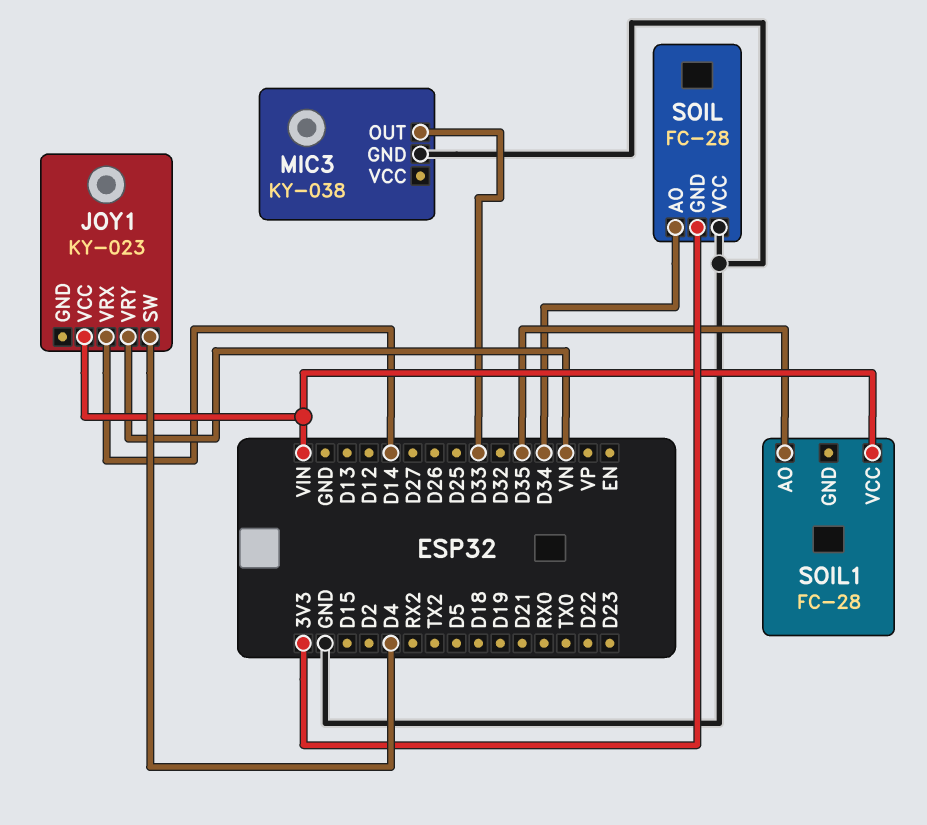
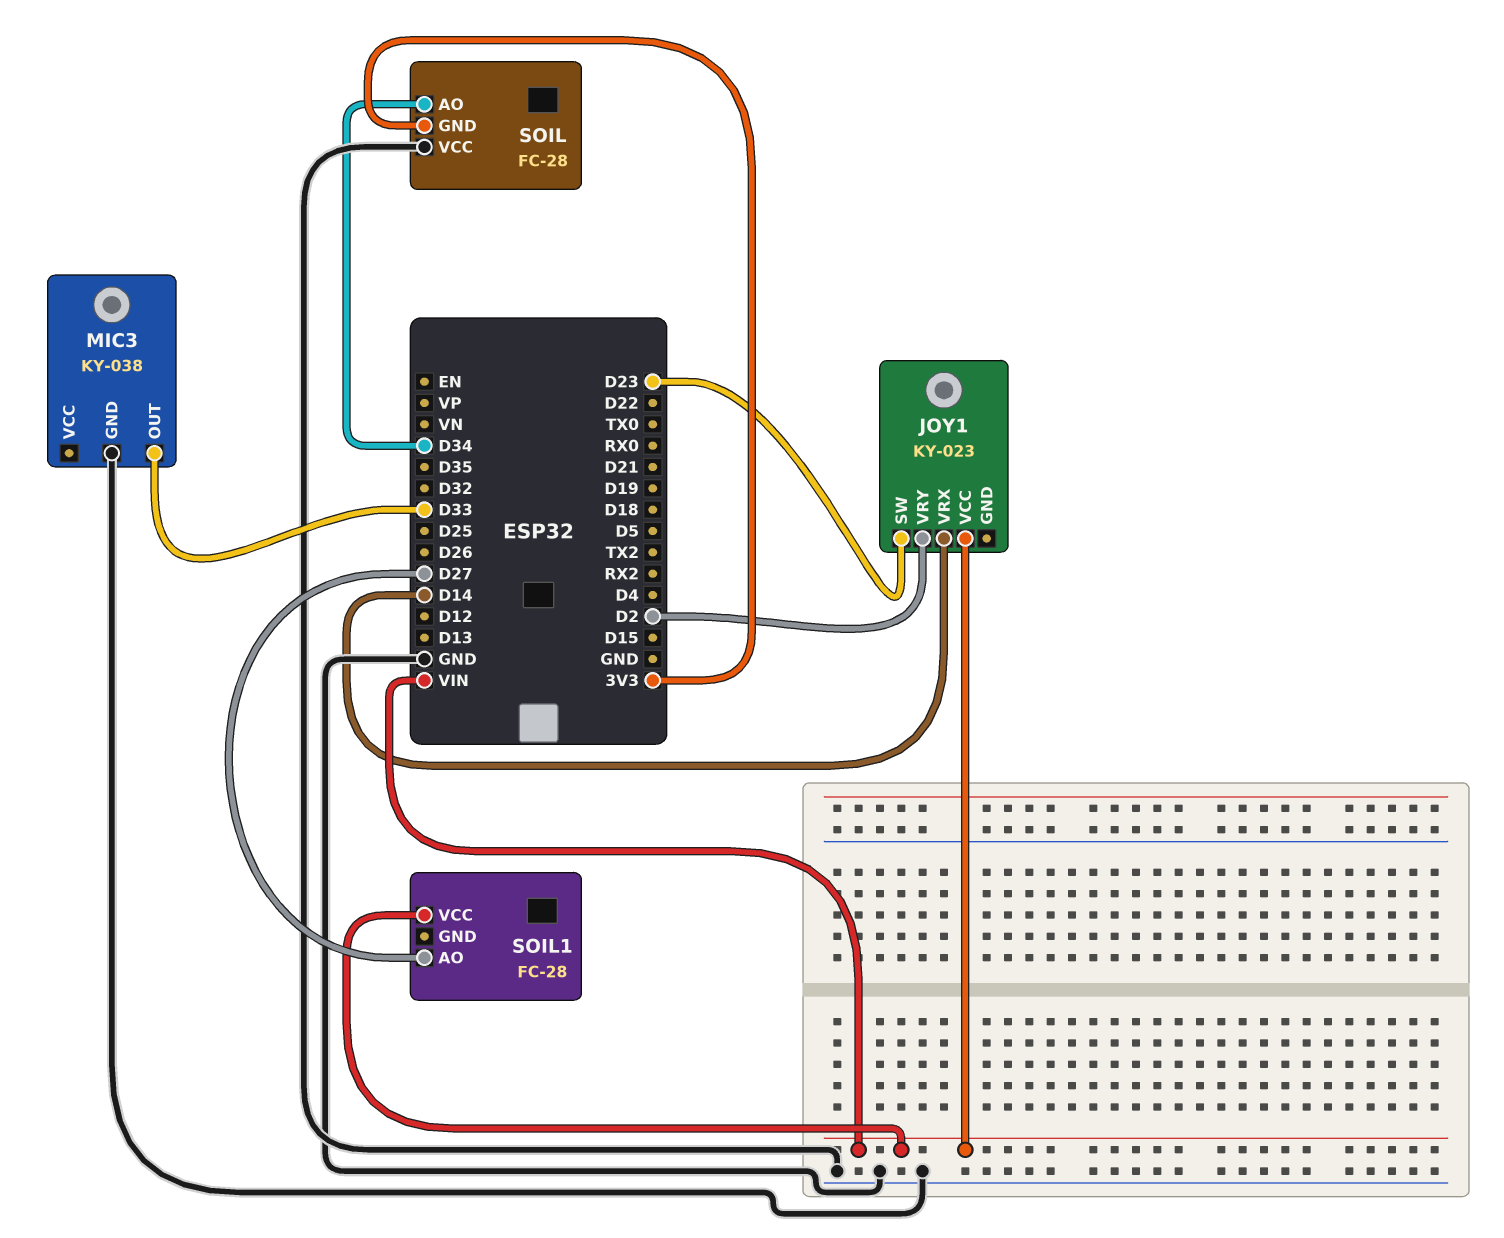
JOY1 pin SW: D4 -> D23
JOY1 pin VRY: VN -> D2
SOIL1 pin AO: D35 -> D27

